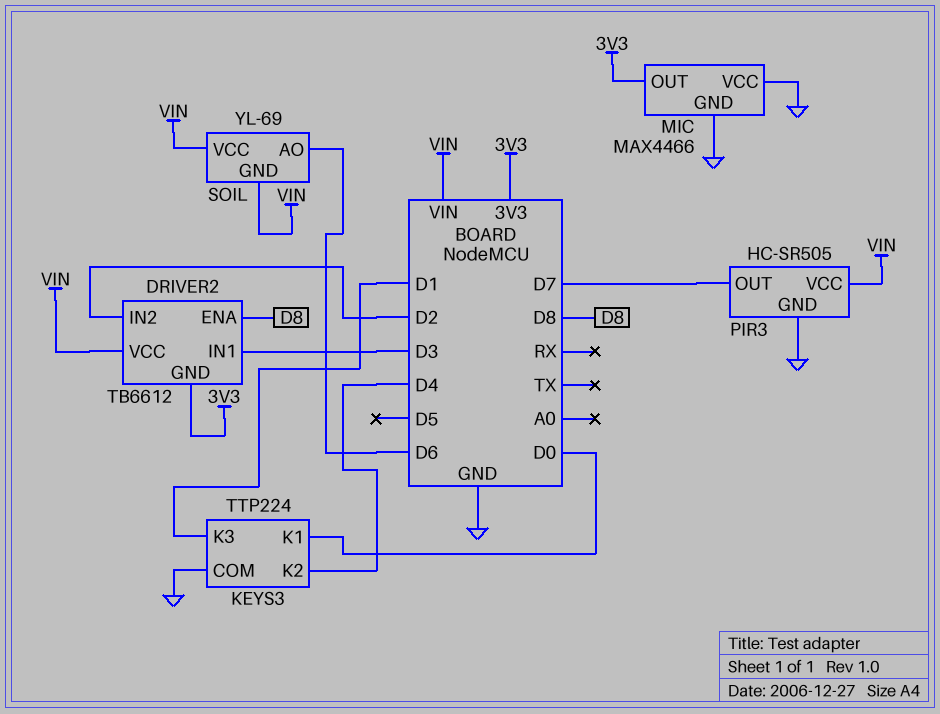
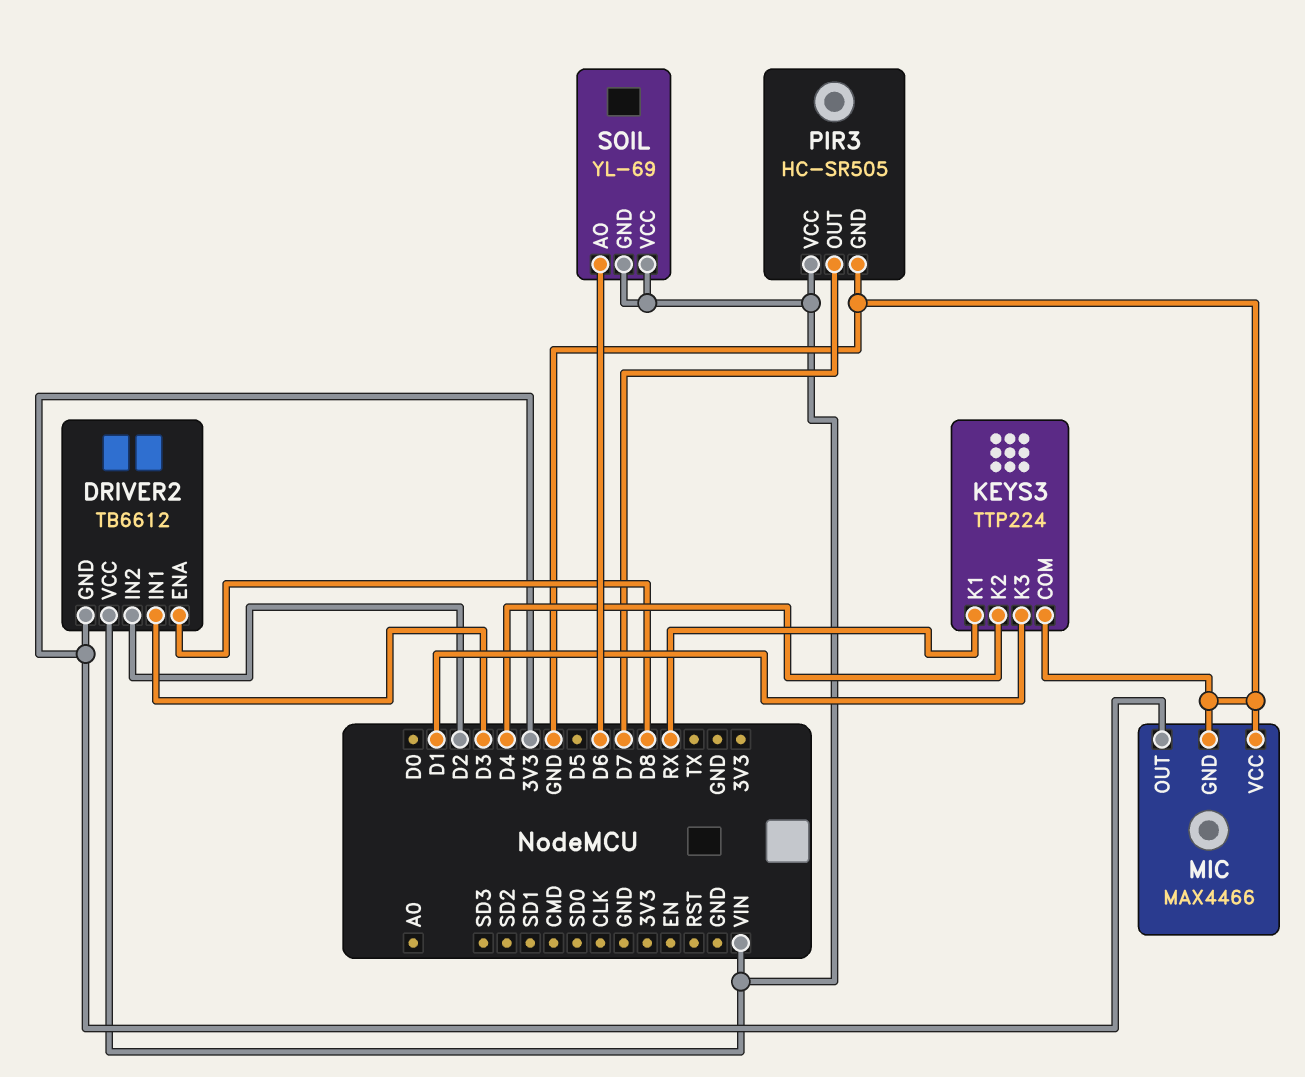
KEYS3 pin K1: D0 -> RX

